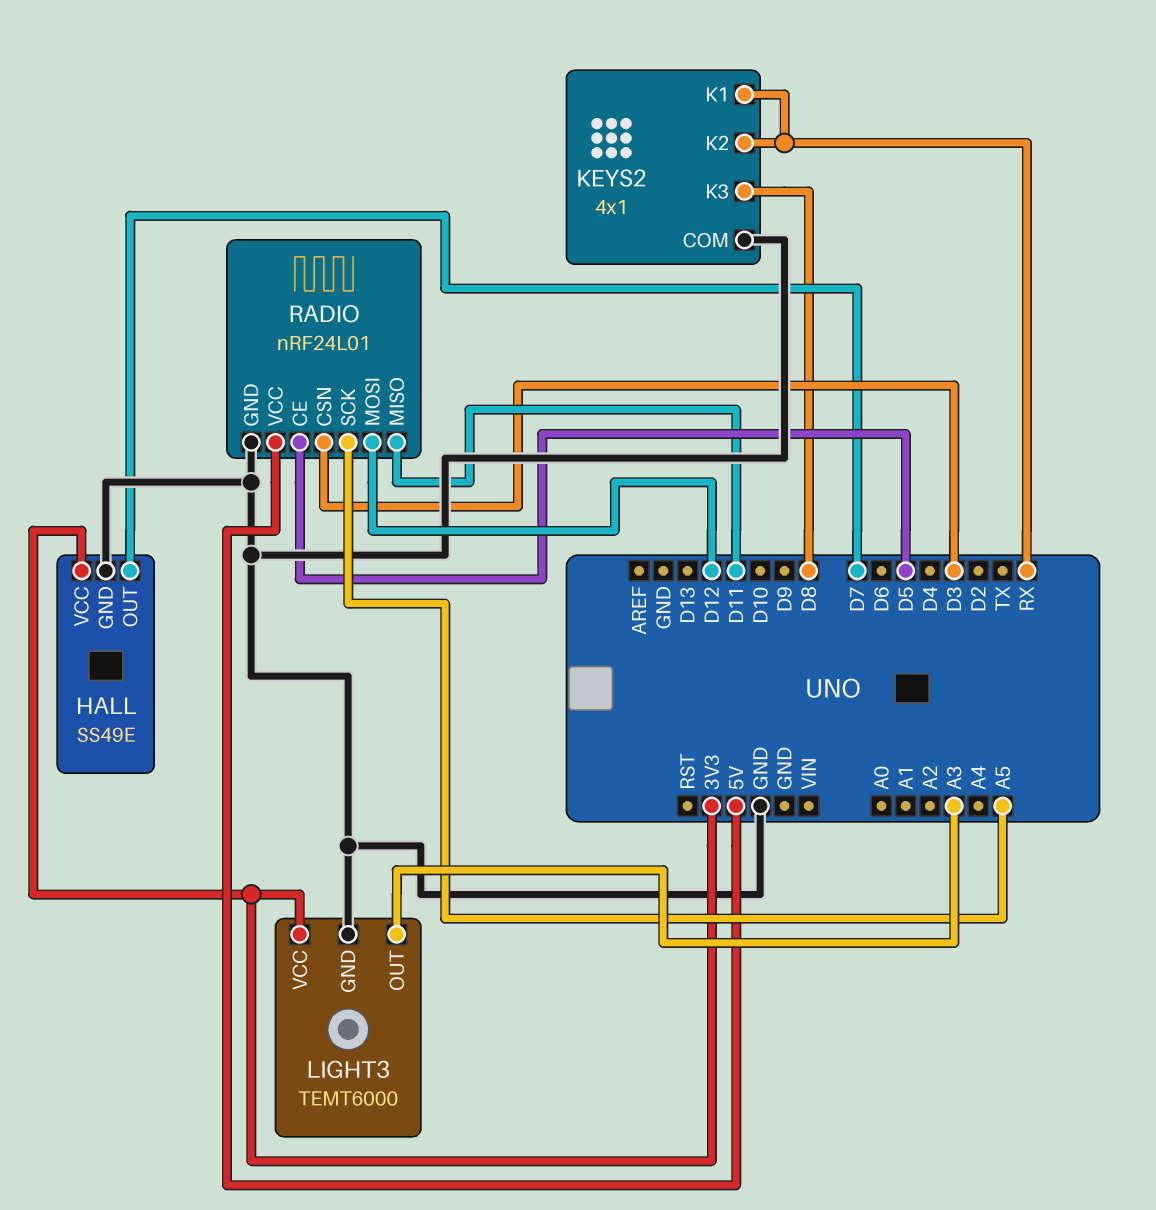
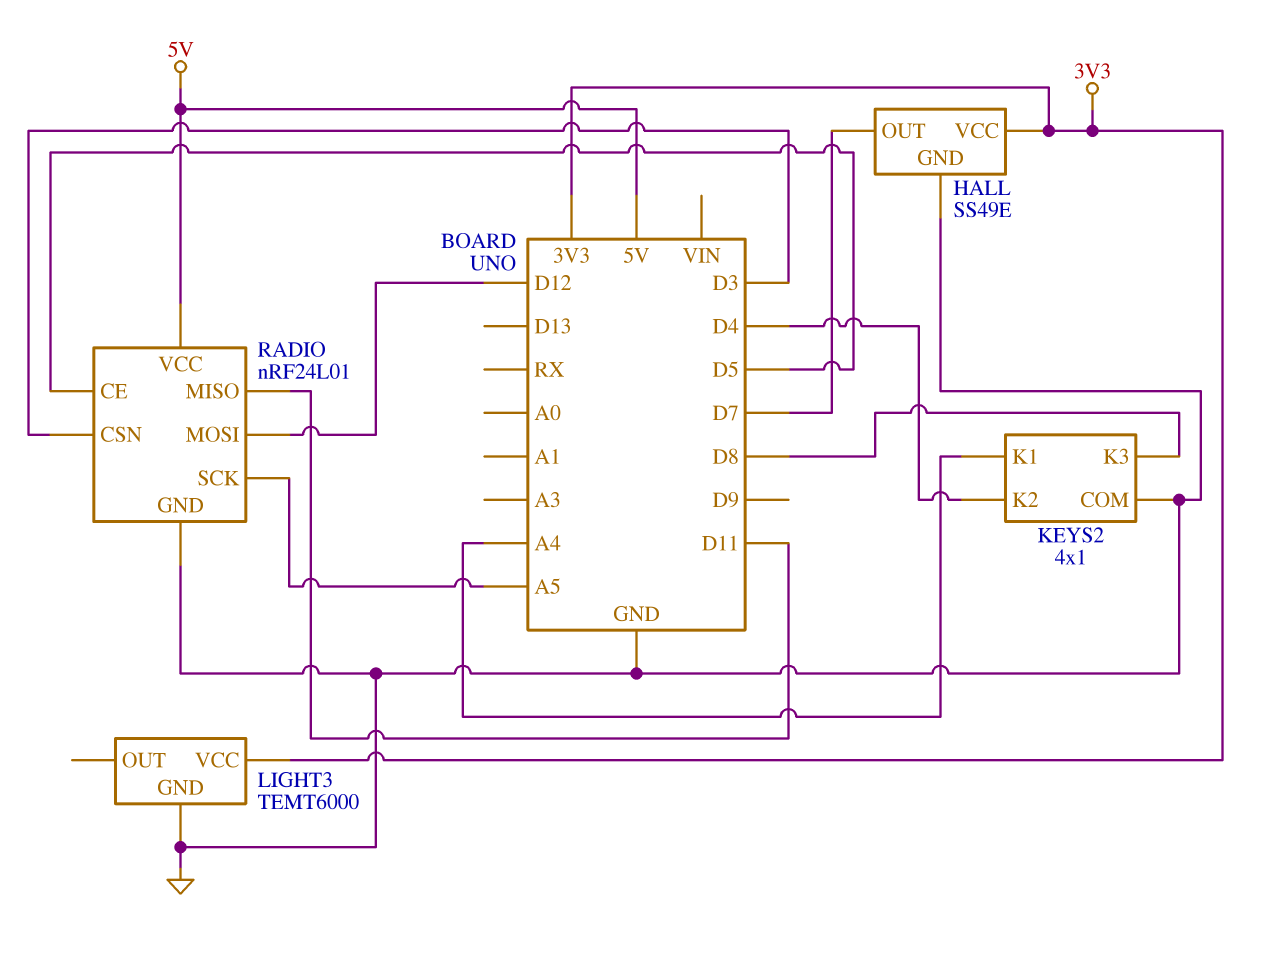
KEYS2 pin K1: RX -> A4
KEYS2 pin K2: RX -> D4
LIGHT3 pin OUT: A3 -> none

